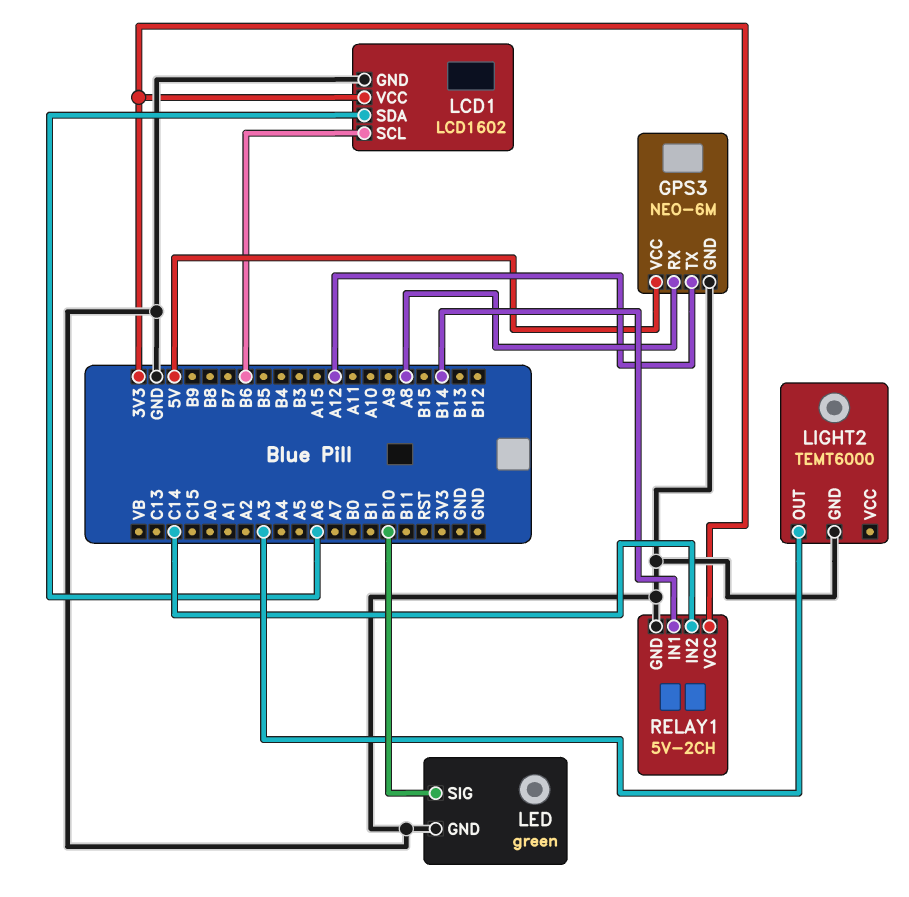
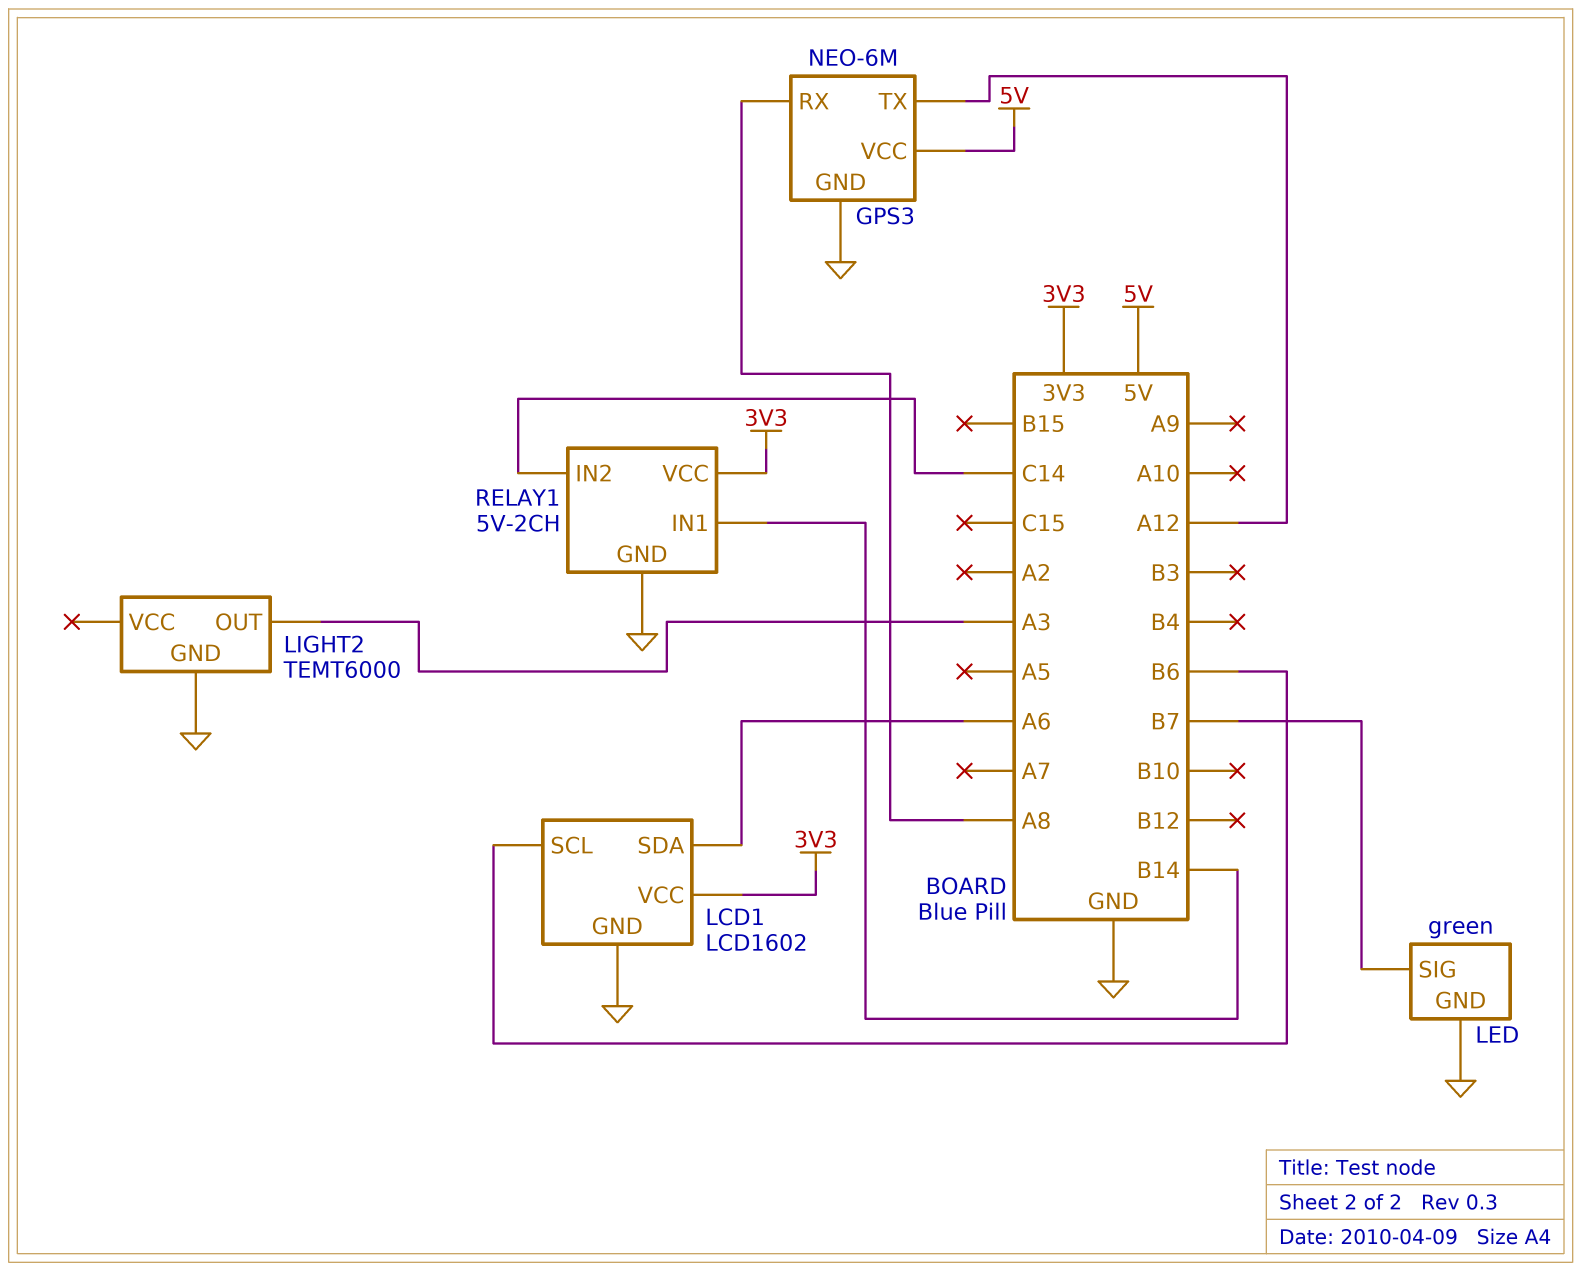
LED pin SIG: B10 -> B7

